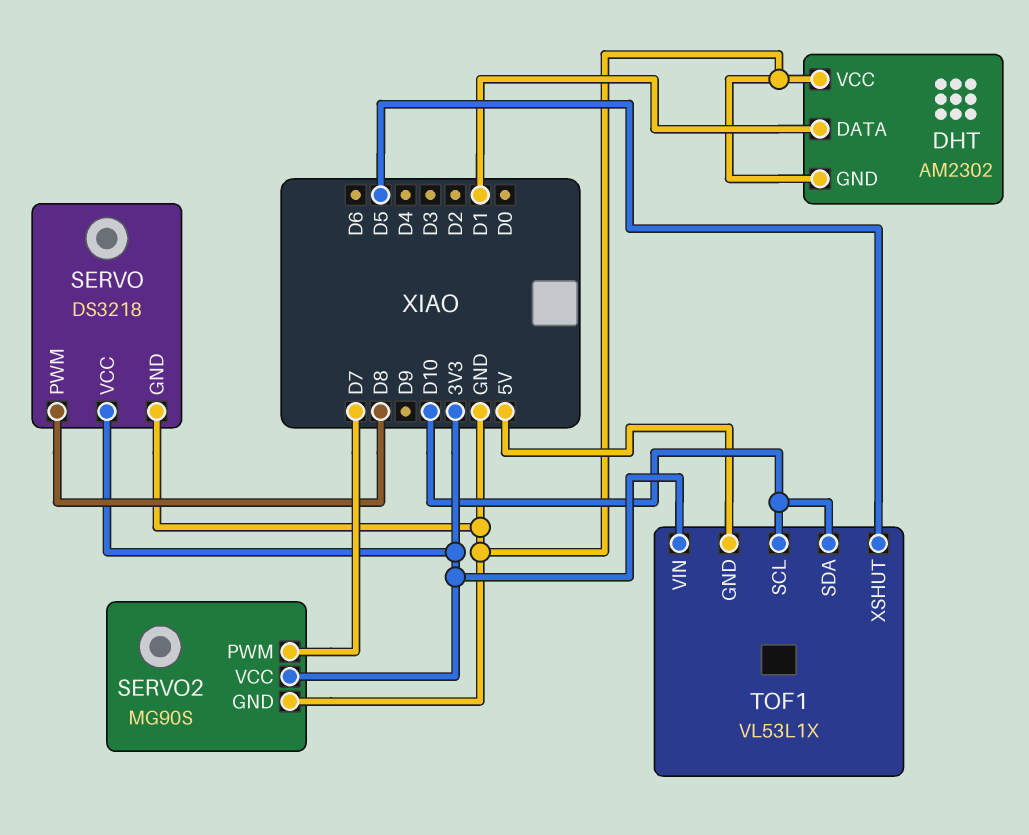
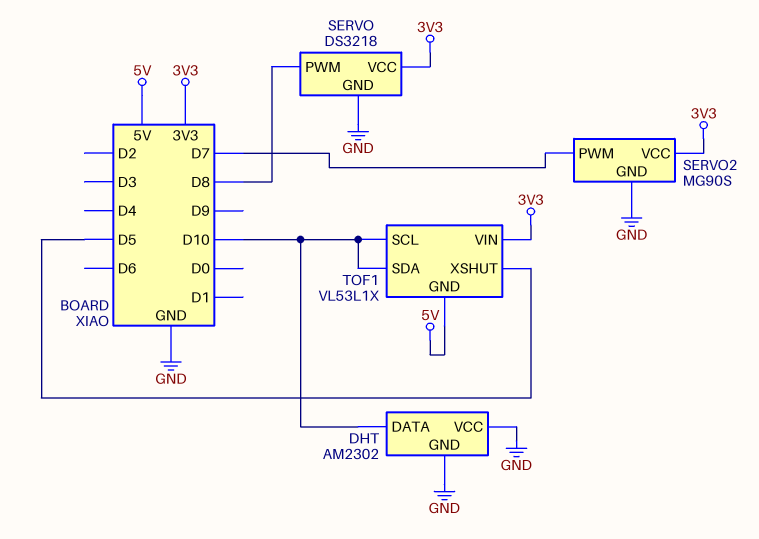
DHT pin DATA: D1 -> D10

